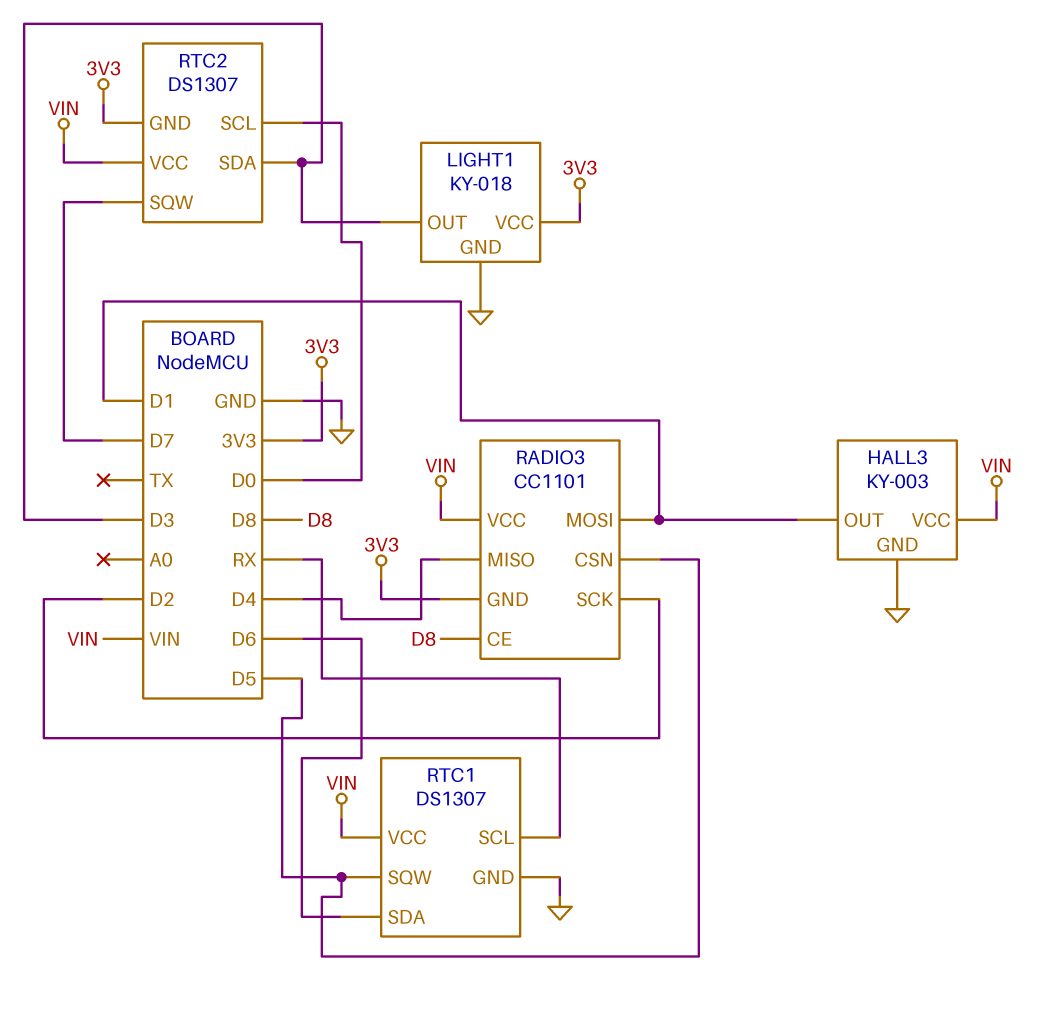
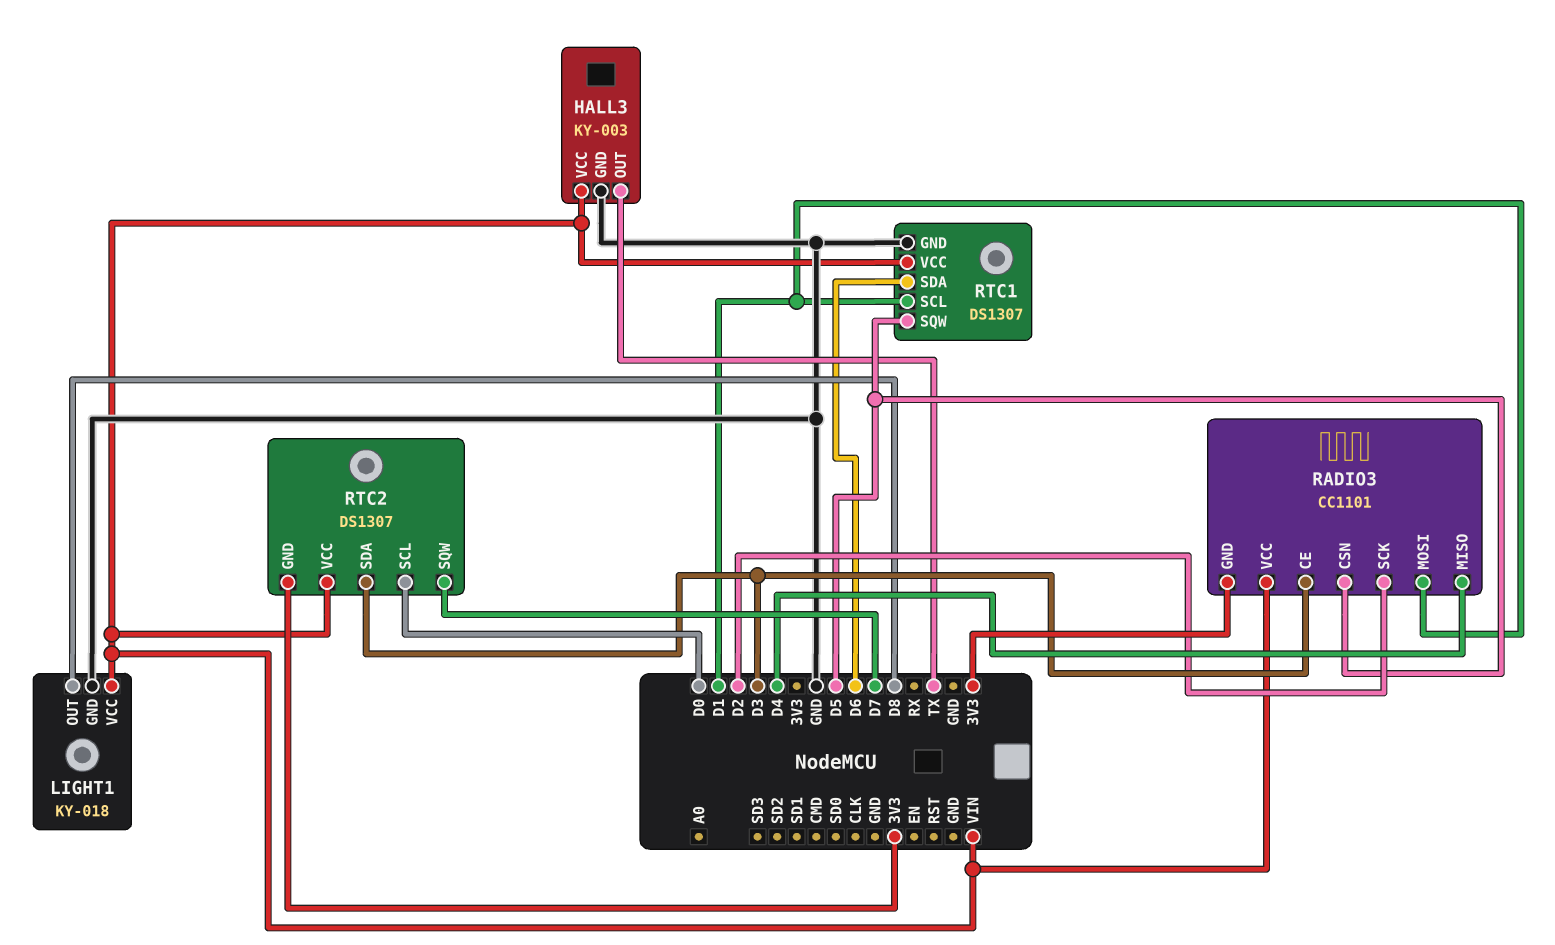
HALL3 pin OUT: D1 -> TX
LIGHT1 pin OUT: D3 -> D8
LIGHT1 pin VCC: 3V3 -> VIN
RADIO3 pin CE: D8 -> D3
RTC1 pin SCL: RX -> D1

